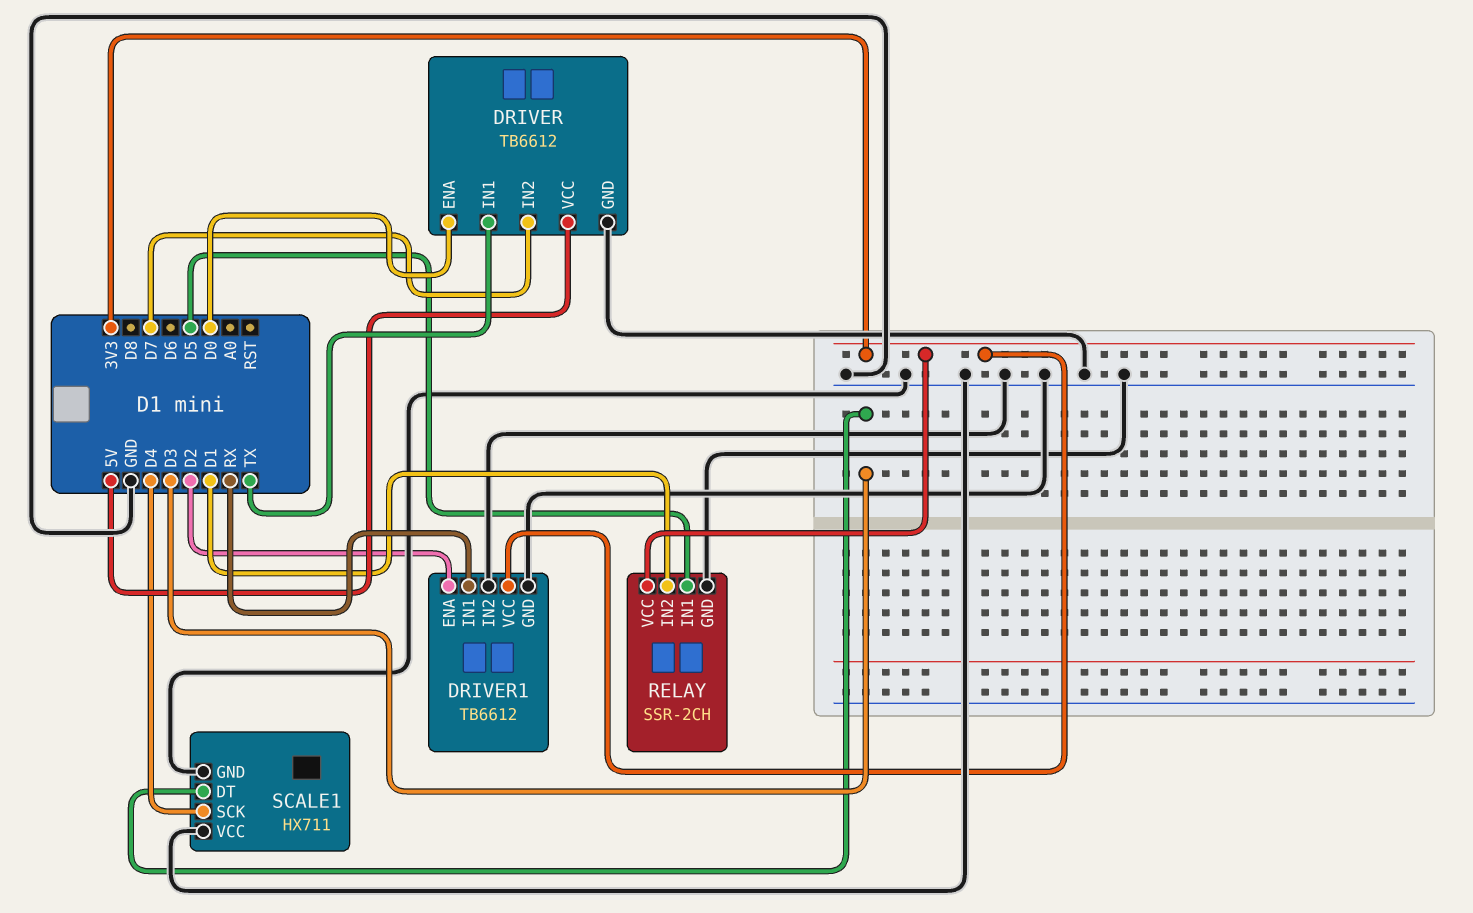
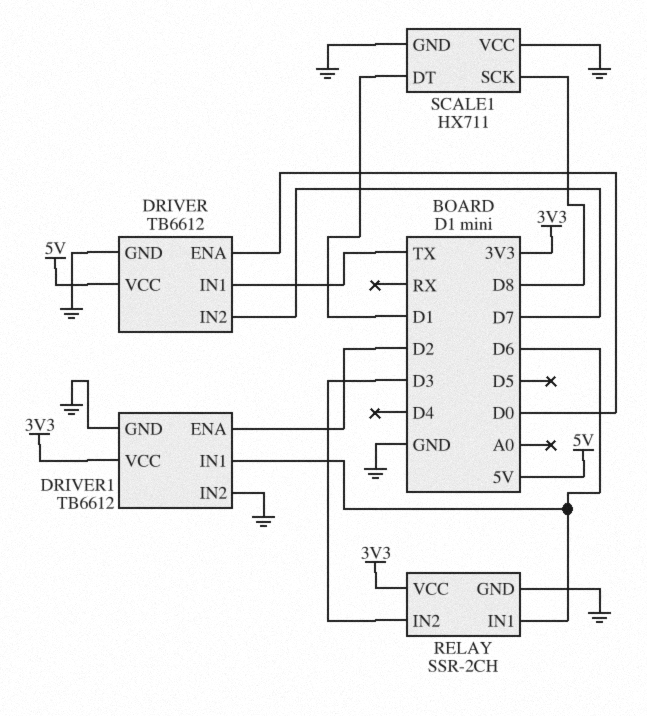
DRIVER1 pin IN1: RX -> D6
RELAY pin IN1: D5 -> D6
RELAY pin IN2: D1 -> D3
SCALE1 pin DT: D3 -> D1
SCALE1 pin SCK: D4 -> D8

